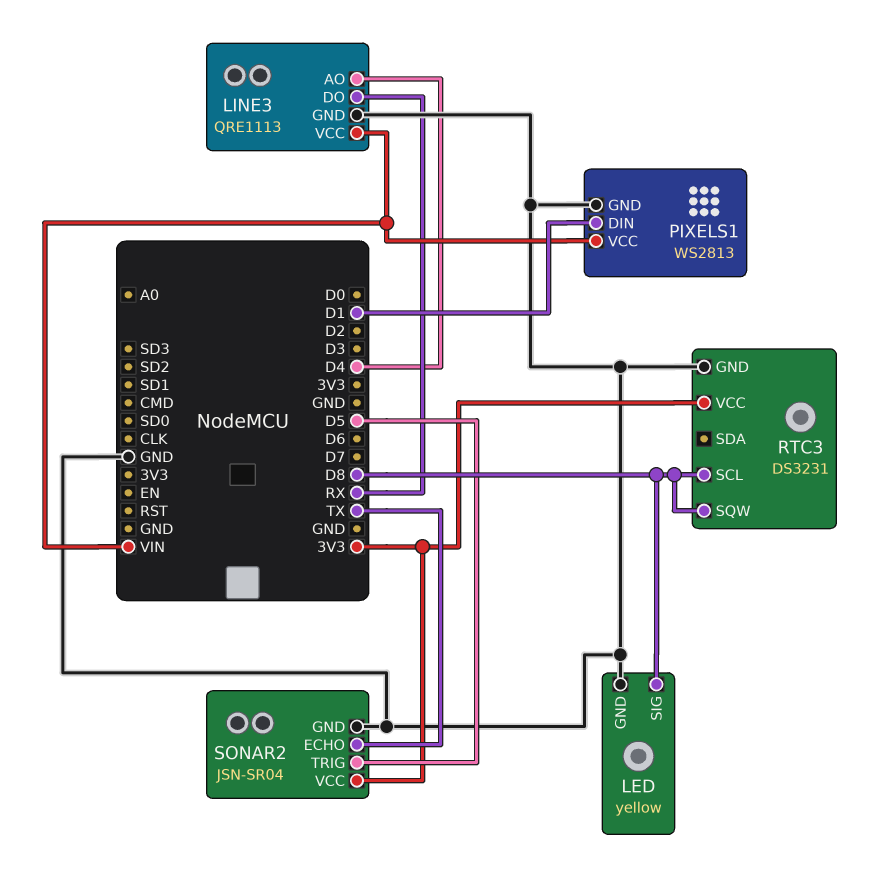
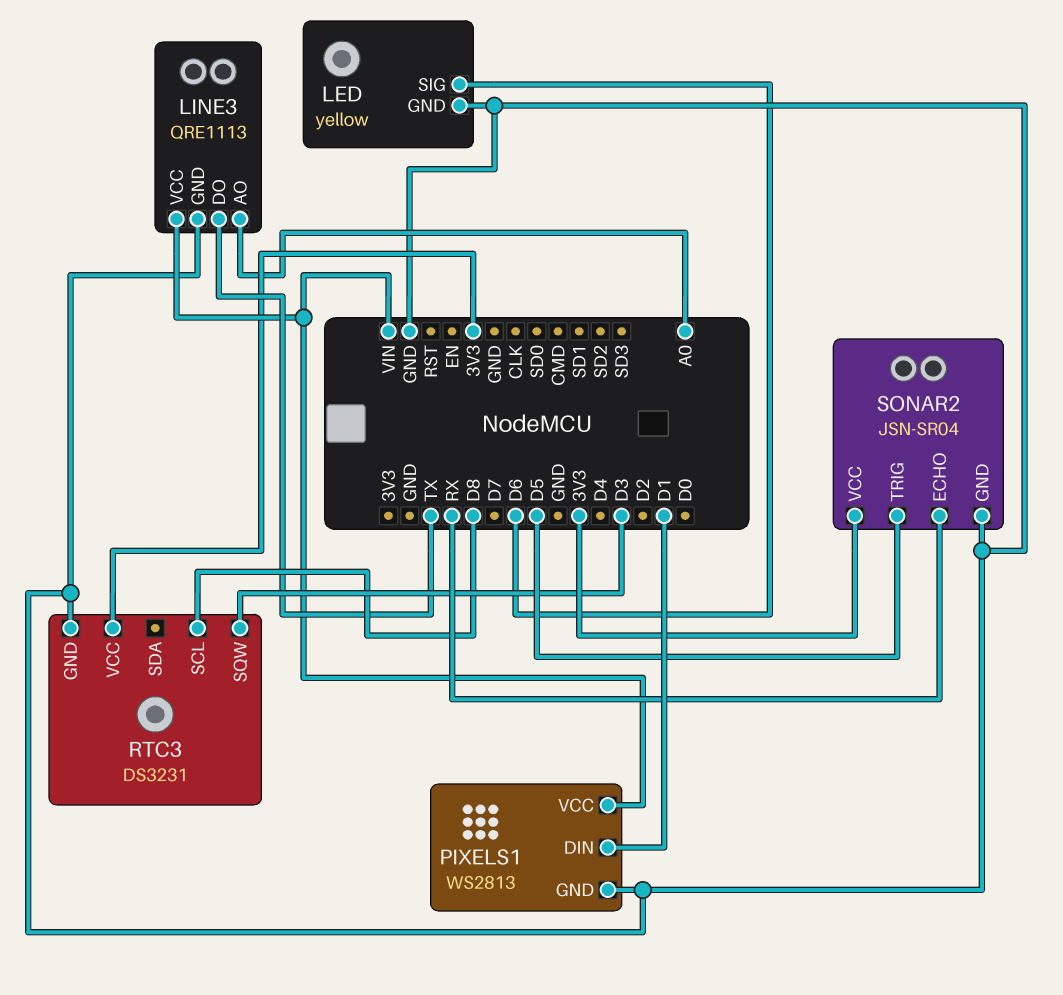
LED pin SIG: D8 -> D6
LINE3 pin AO: D4 -> A0
LINE3 pin DO: RX -> TX
RTC3 pin SQW: D8 -> D3
SONAR2 pin ECHO: TX -> RX

